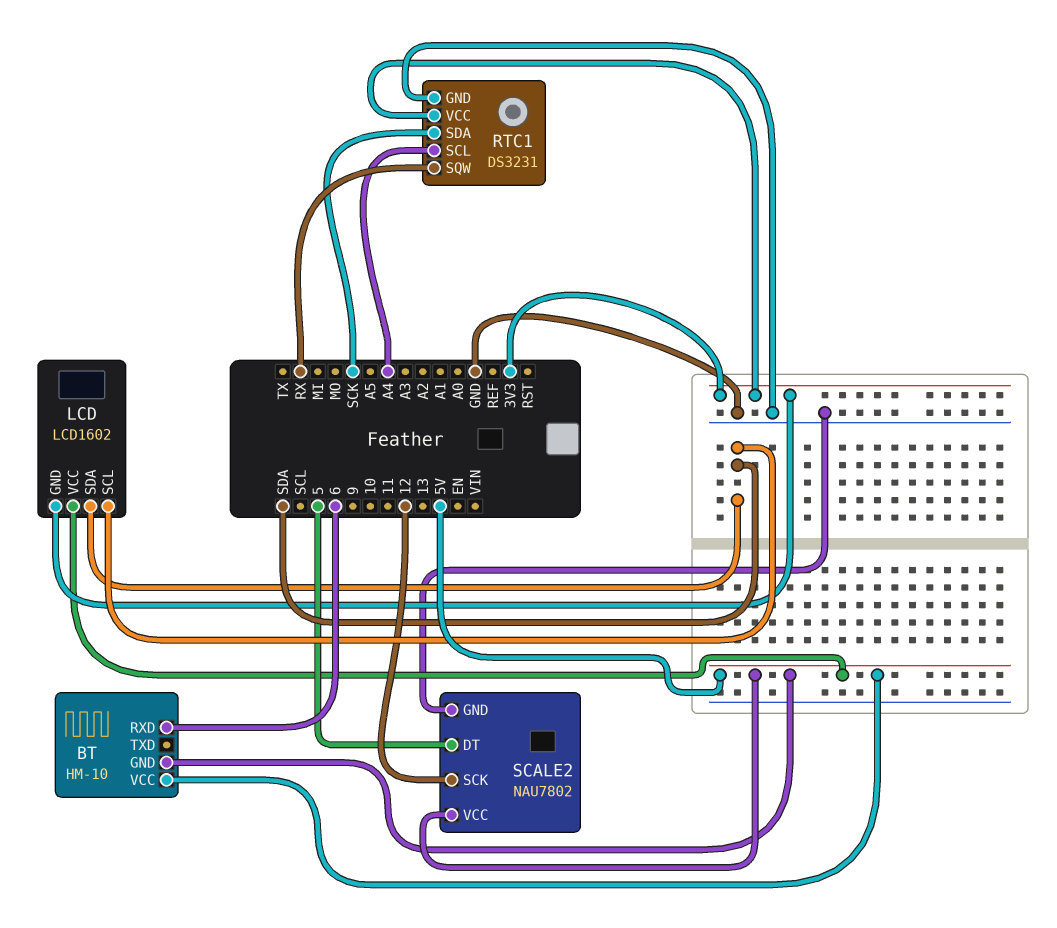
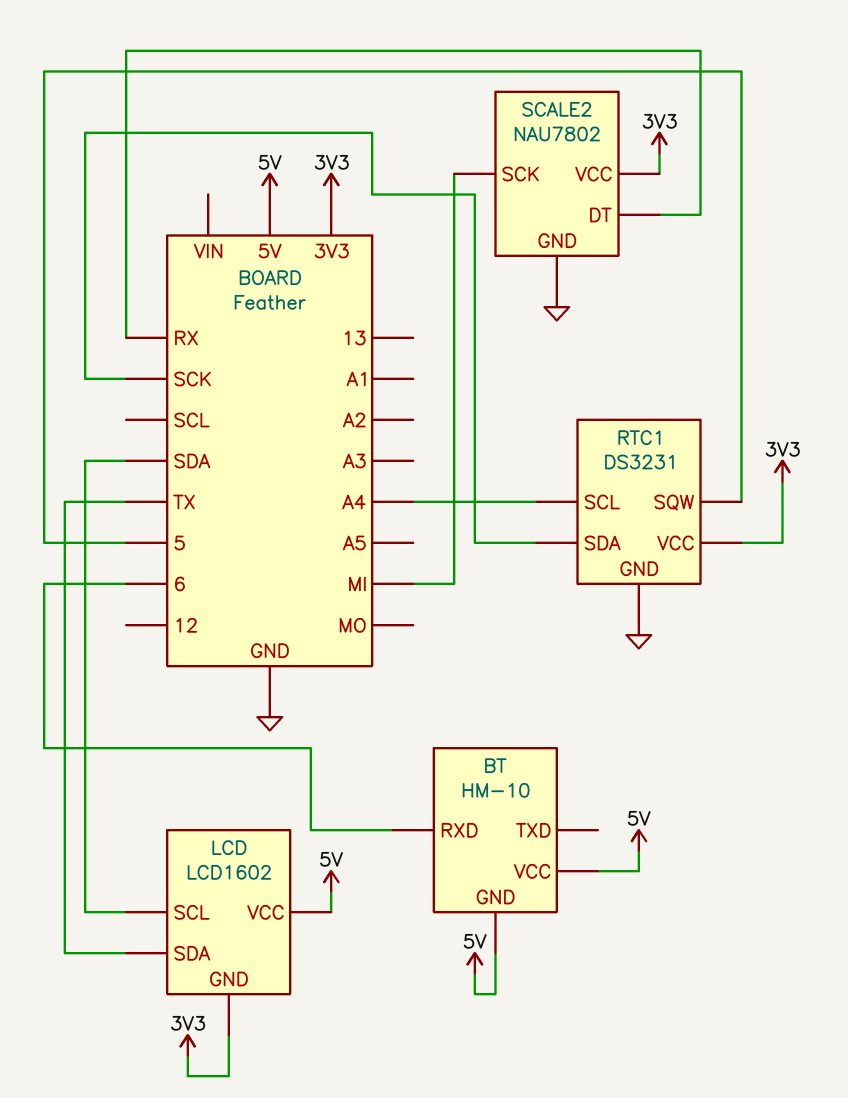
LCD pin SDA: SDA -> TX
RTC1 pin SQW: RX -> 5
SCALE2 pin DT: 5 -> RX
SCALE2 pin SCK: 12 -> MI
SCALE2 pin VCC: 5V -> 3V3

